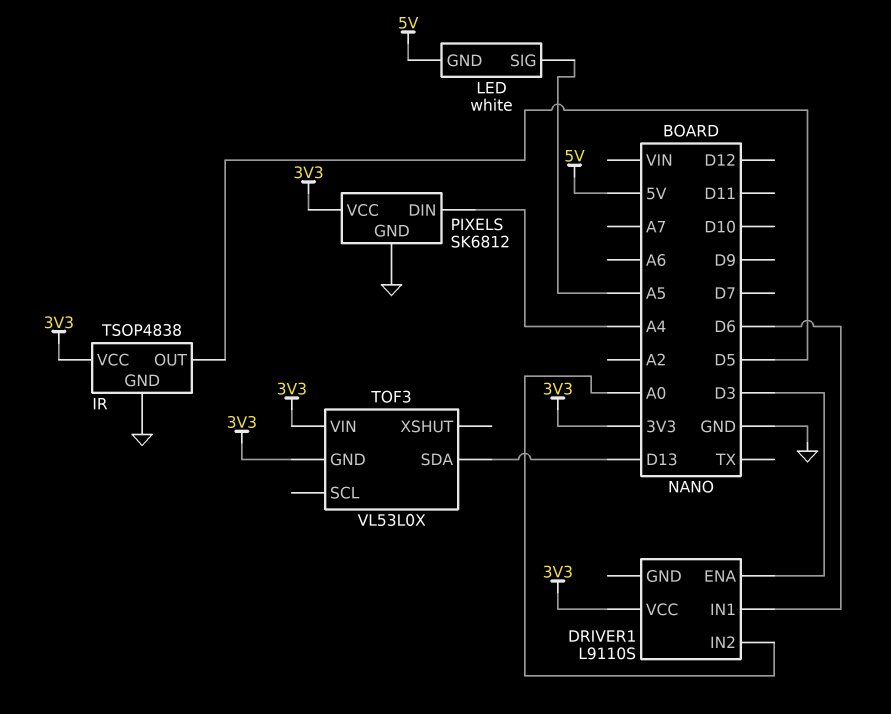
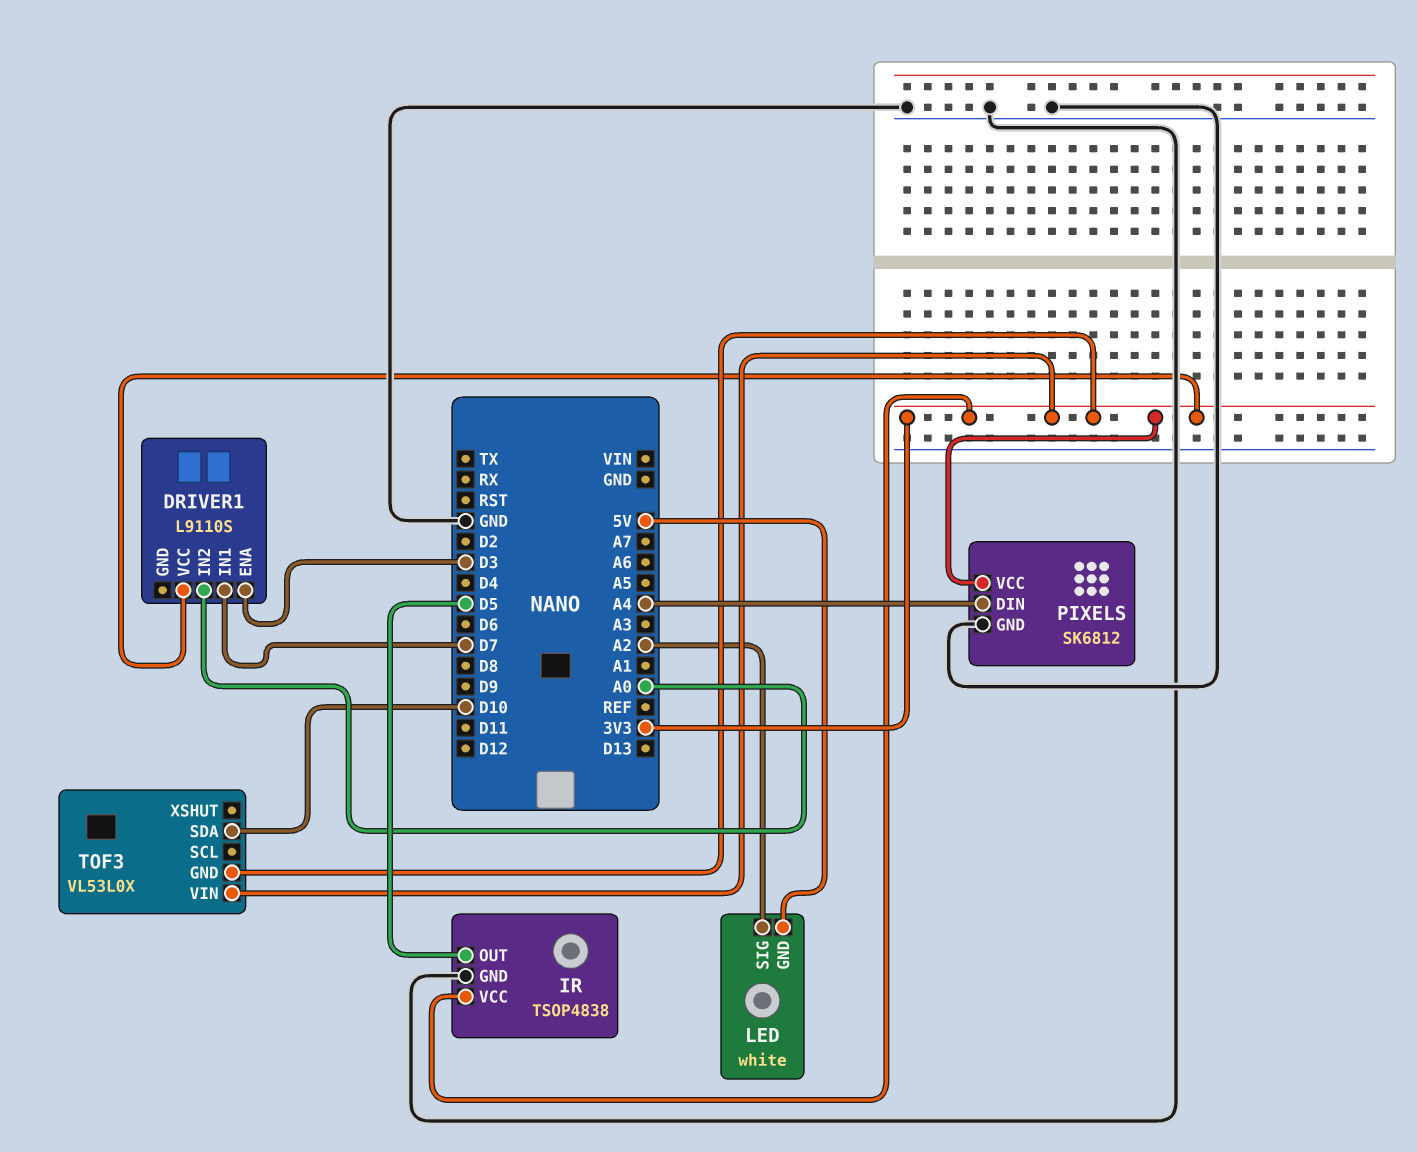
DRIVER1 pin IN1: D6 -> D7
LED pin SIG: A5 -> A2
TOF3 pin SDA: D13 -> D10

